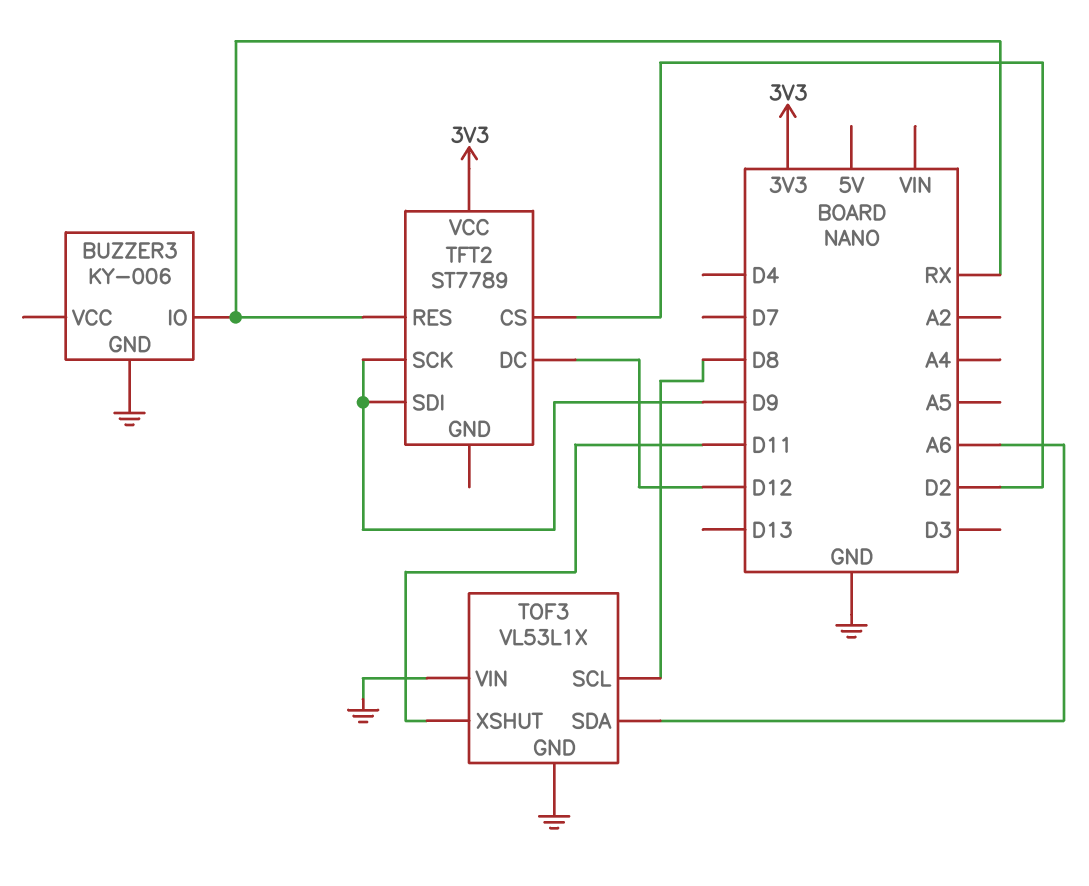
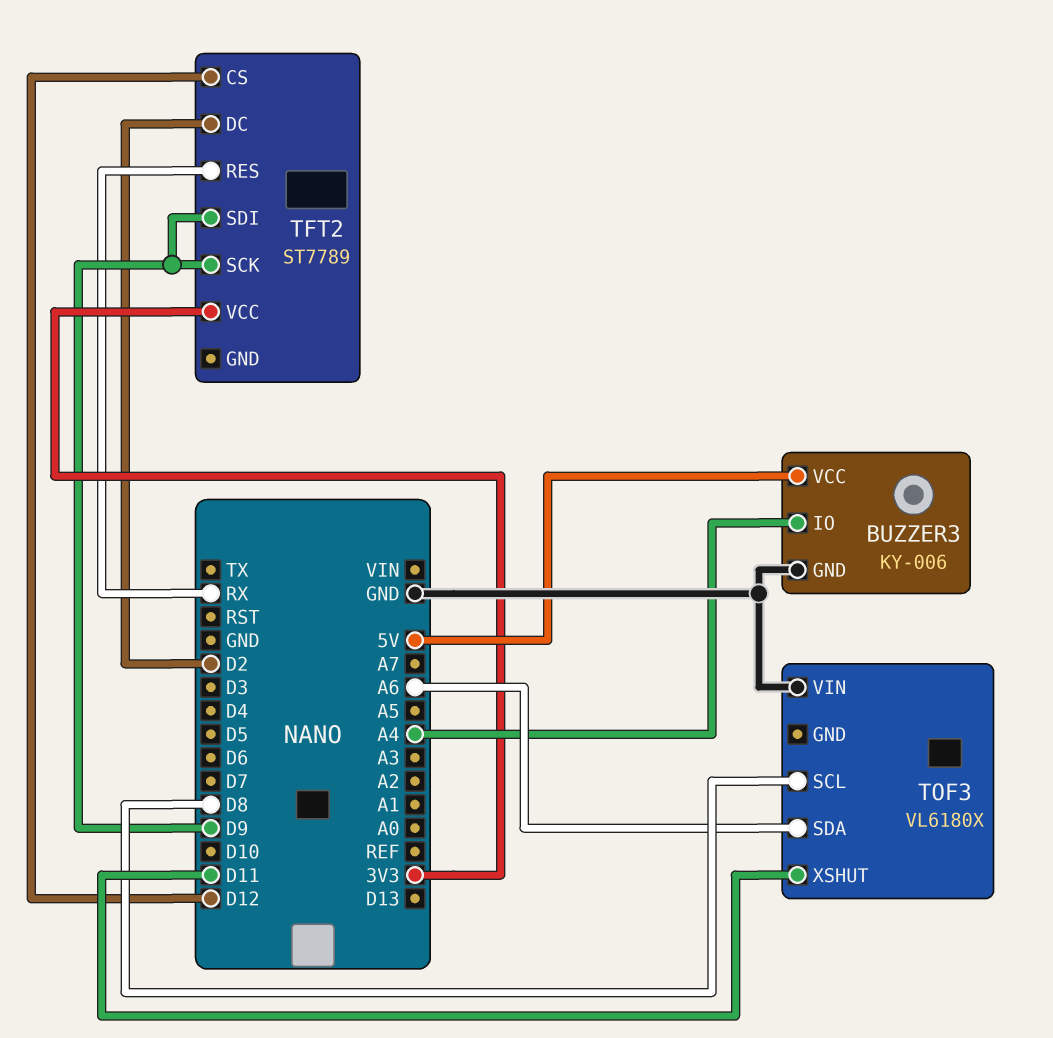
BUZZER3 pin IO: RX -> A4
BUZZER3 pin VCC: none -> 5V
TFT2 pin CS: D2 -> D12
TFT2 pin DC: D12 -> D2
TOF3: VL53L1X -> VL6180X
TOF3 pin GND: GND -> none

